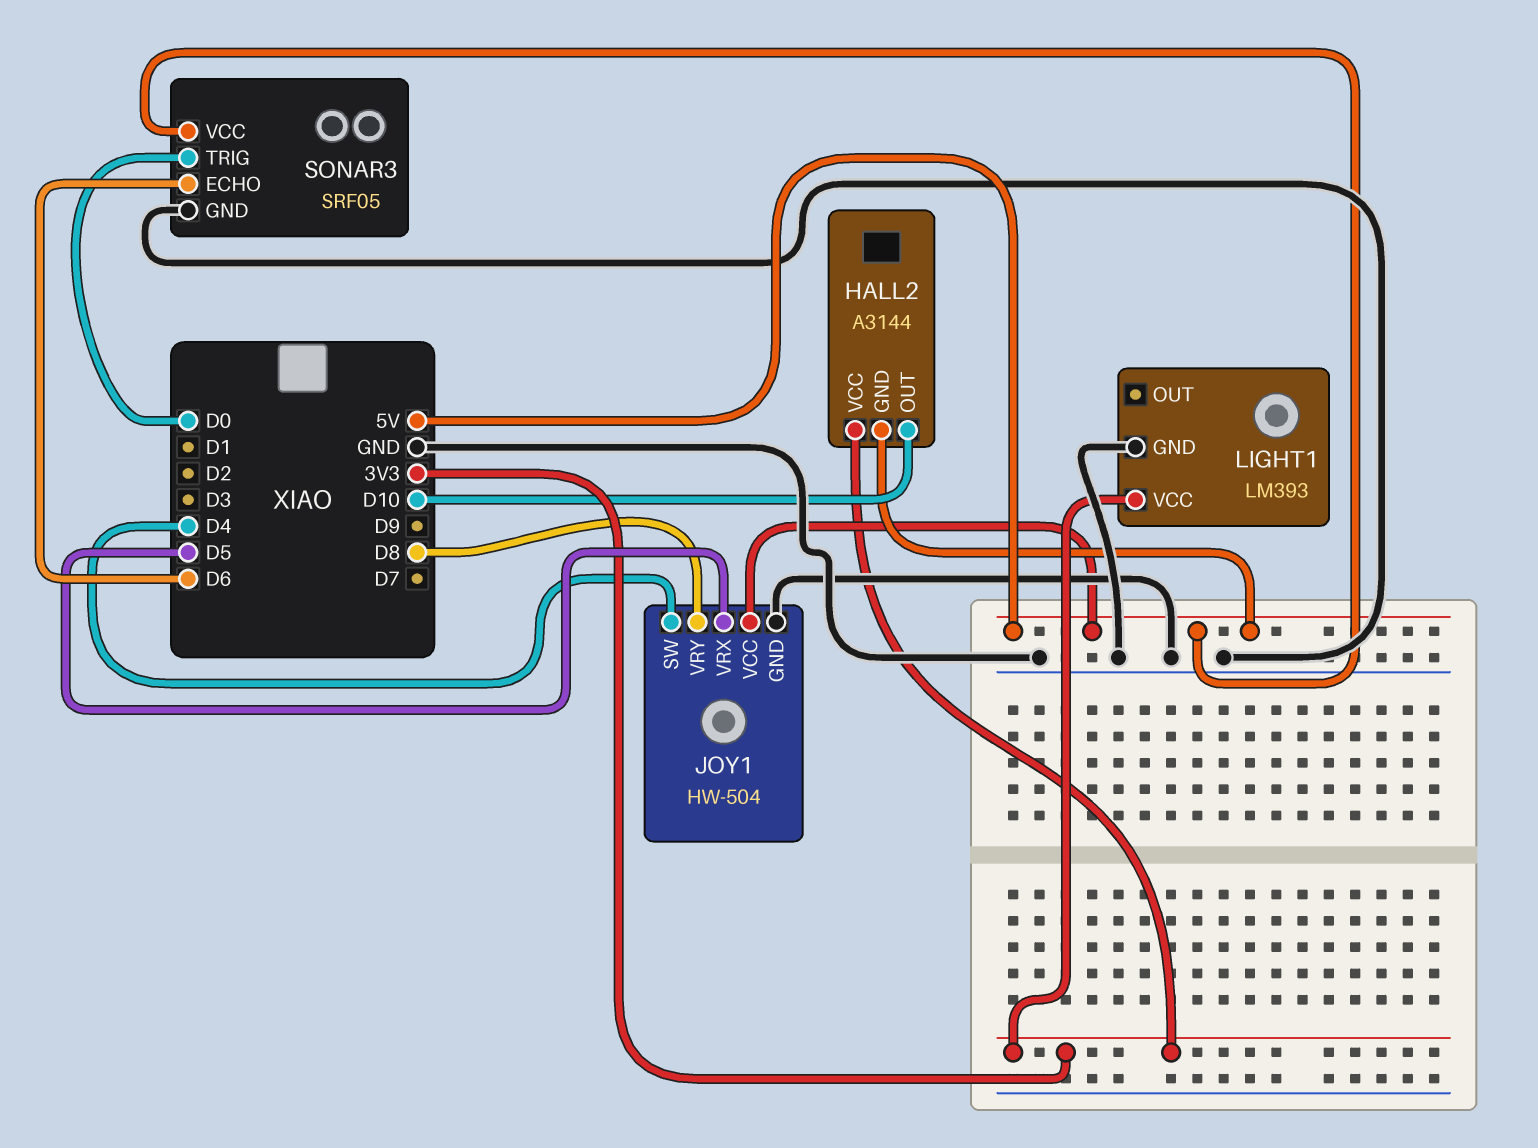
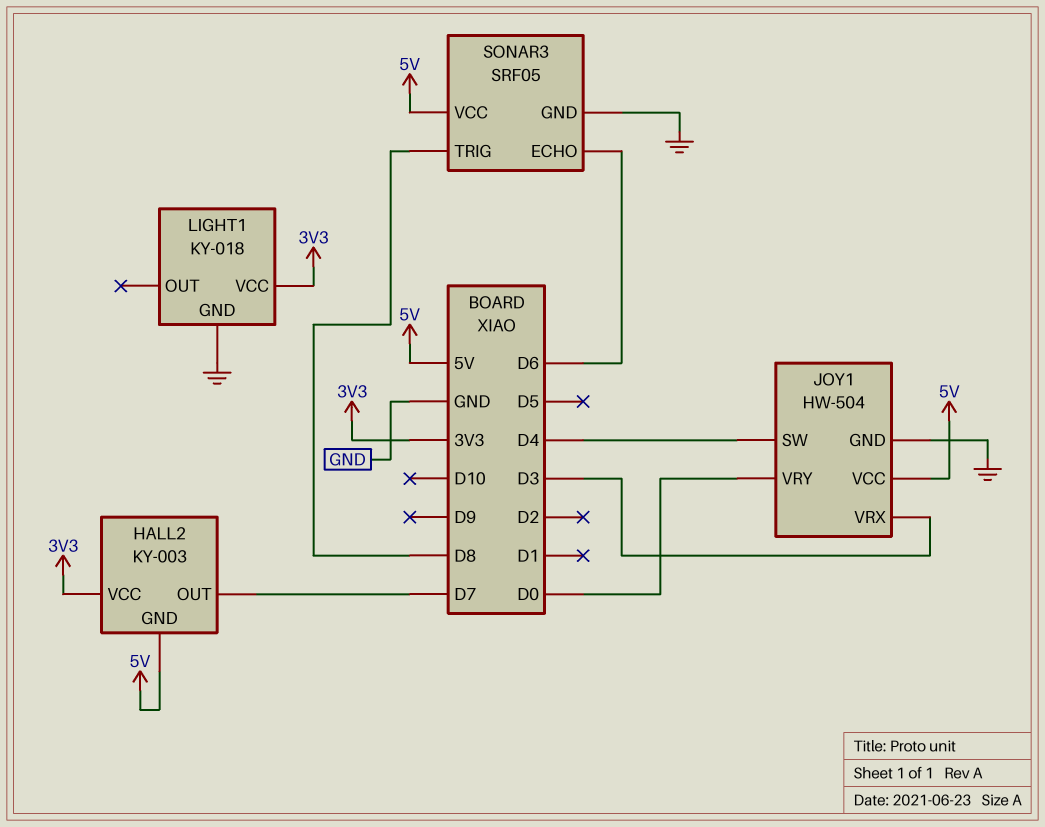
HALL2: A3144 -> KY-003
HALL2 pin OUT: D10 -> D7
JOY1 pin VRX: D5 -> D3
JOY1 pin VRY: D8 -> D0
LIGHT1: LM393 -> KY-018
SONAR3 pin TRIG: D0 -> D8

